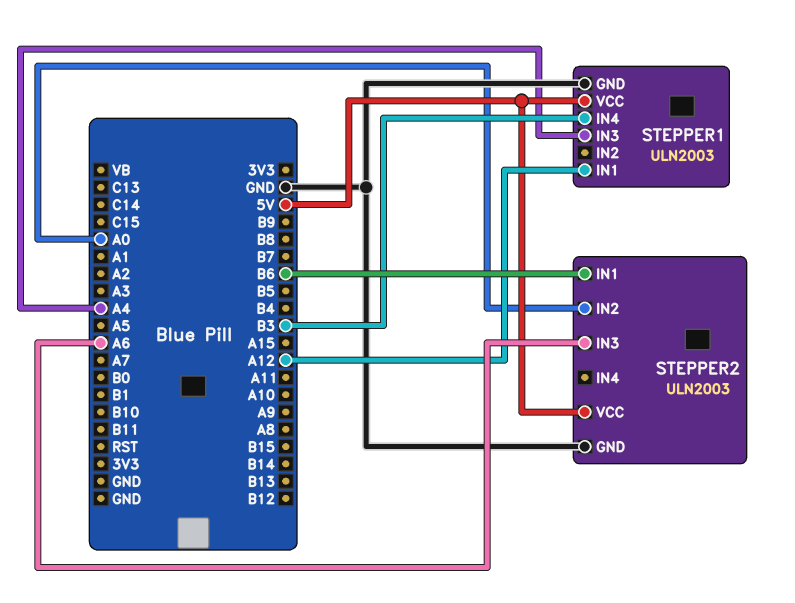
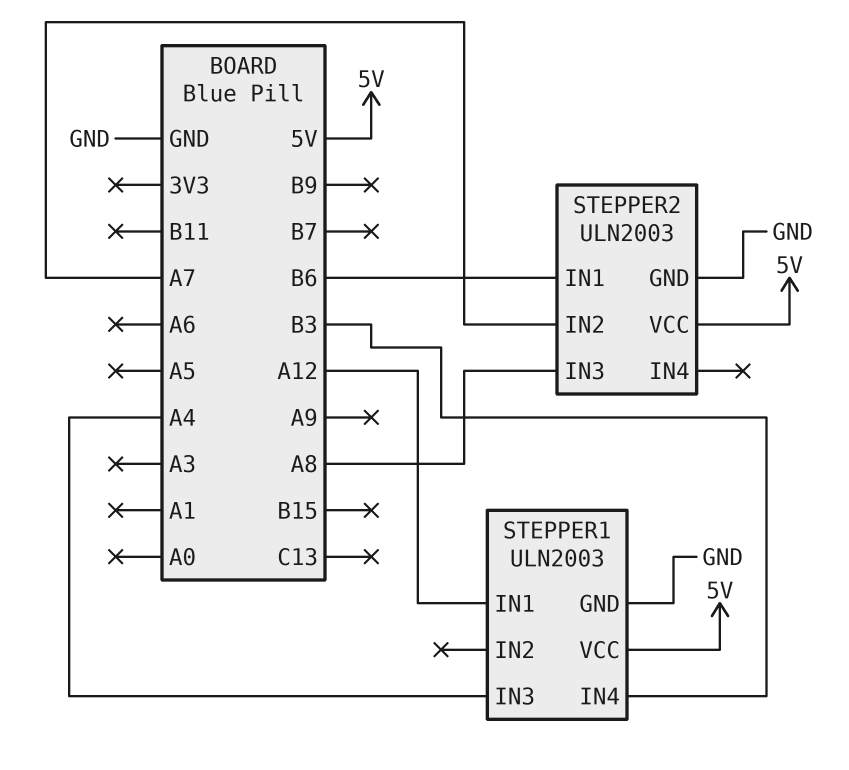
STEPPER2 pin IN2: A0 -> A7
STEPPER2 pin IN3: A6 -> A8

